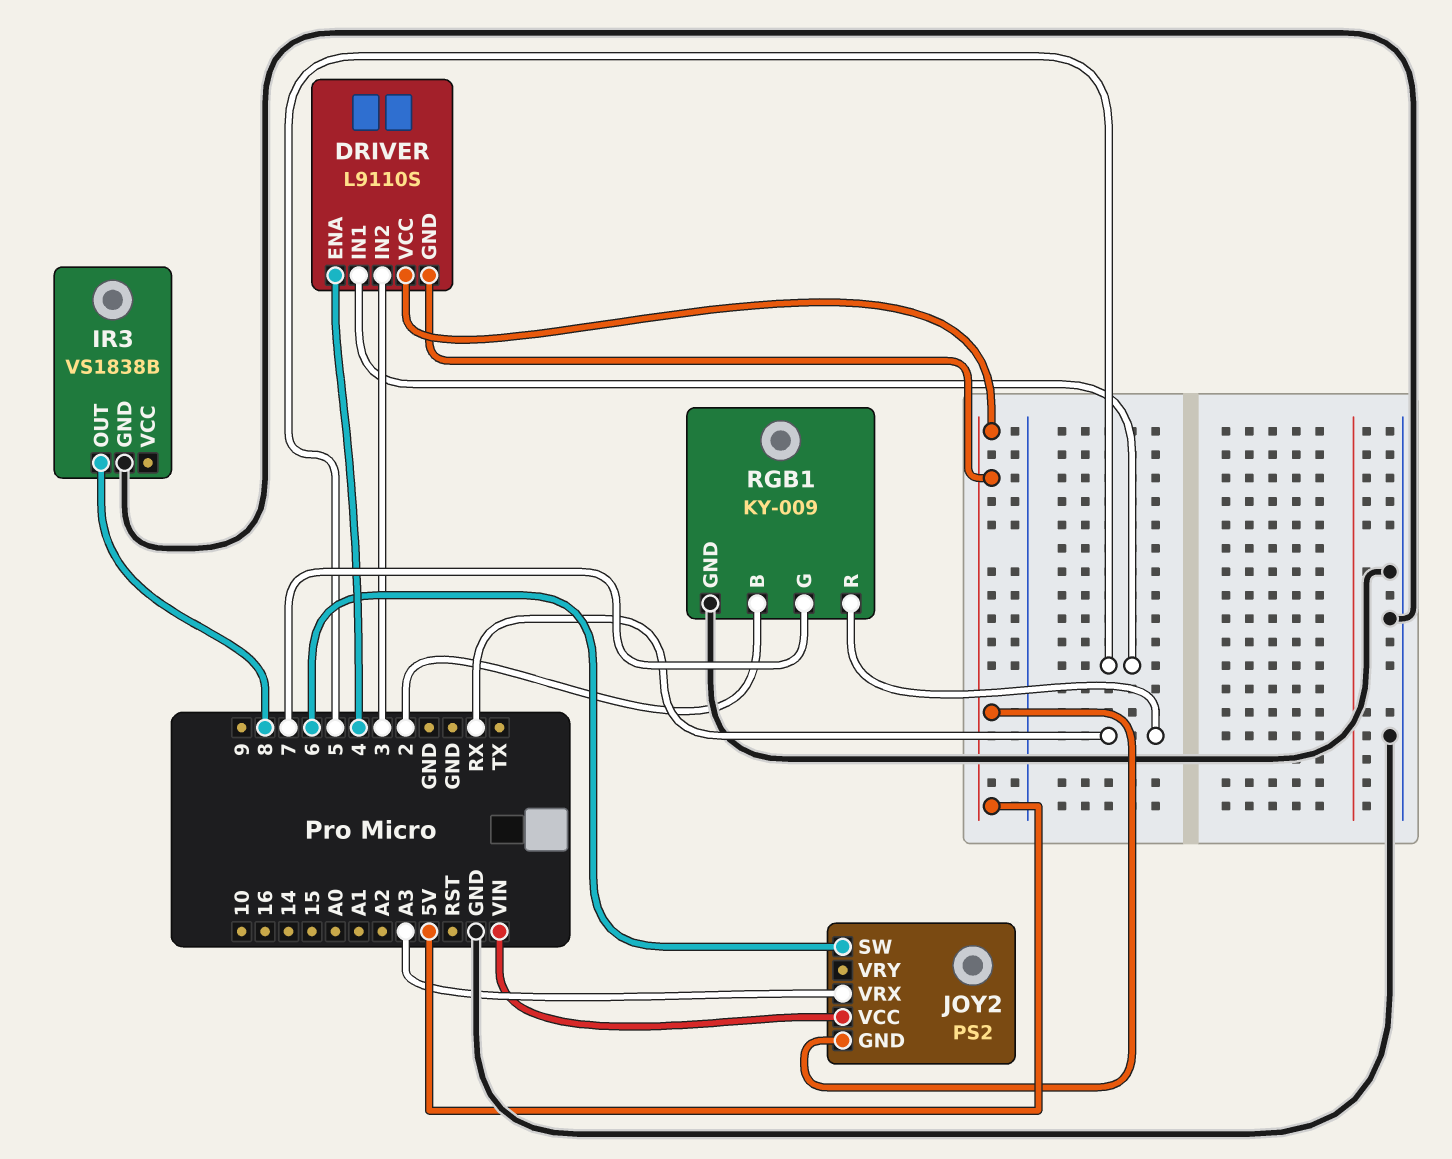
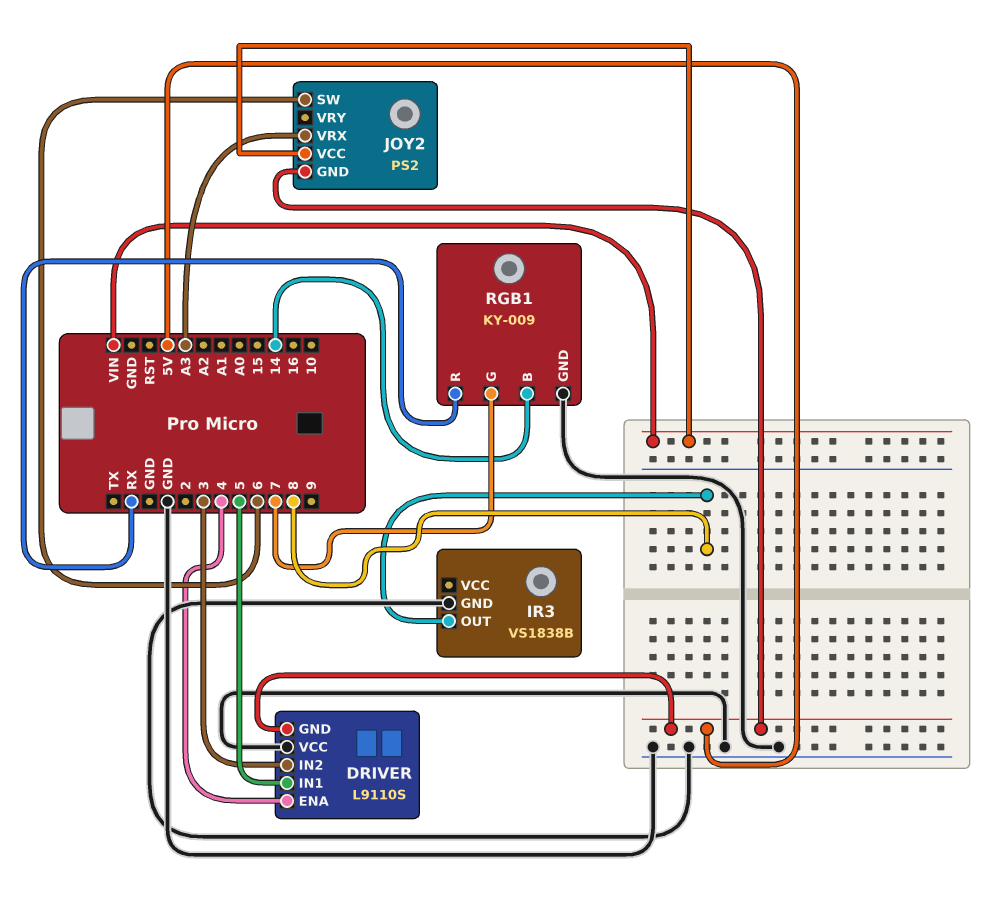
DRIVER pin VCC: 5V -> GND
RGB1 pin B: 2 -> 14

